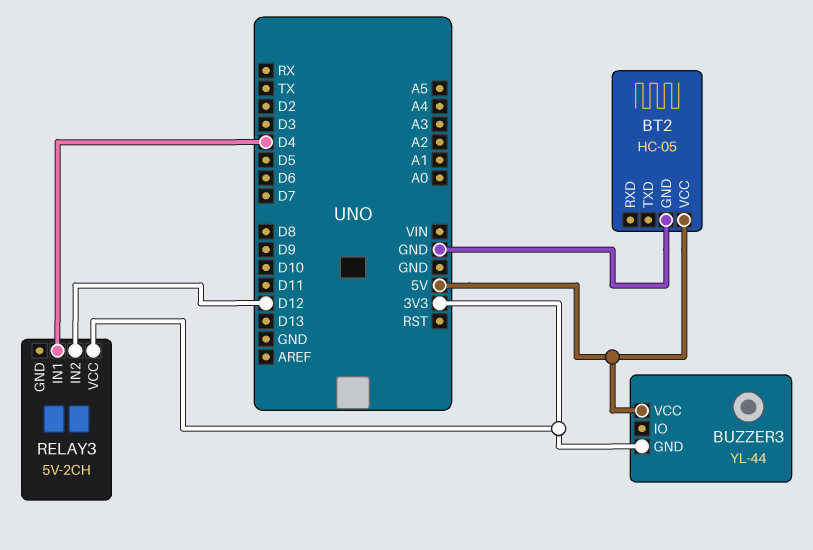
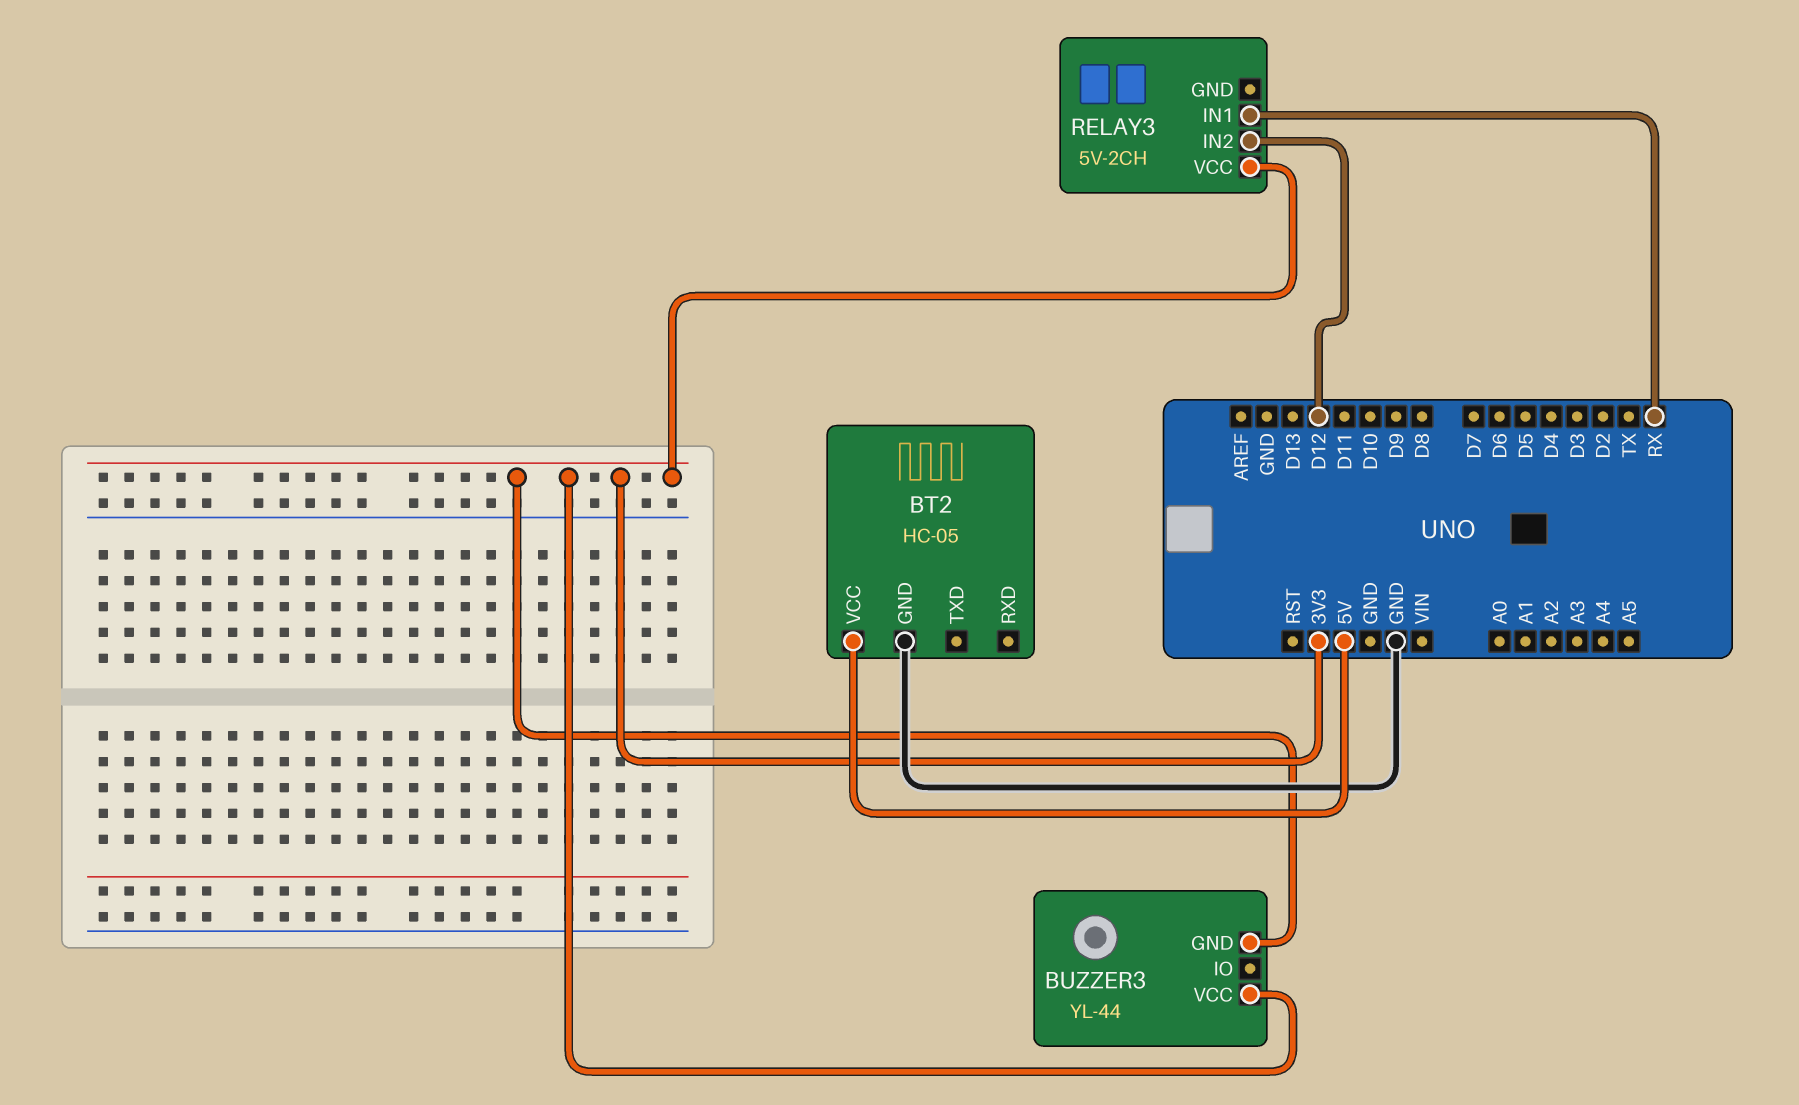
BUZZER3 pin VCC: 5V -> 3V3
RELAY3 pin IN1: D4 -> RX

